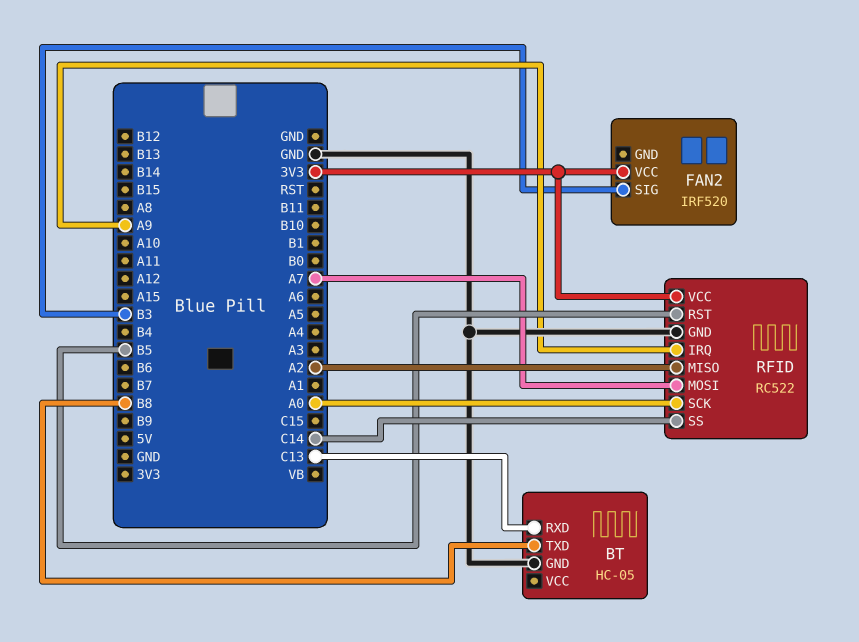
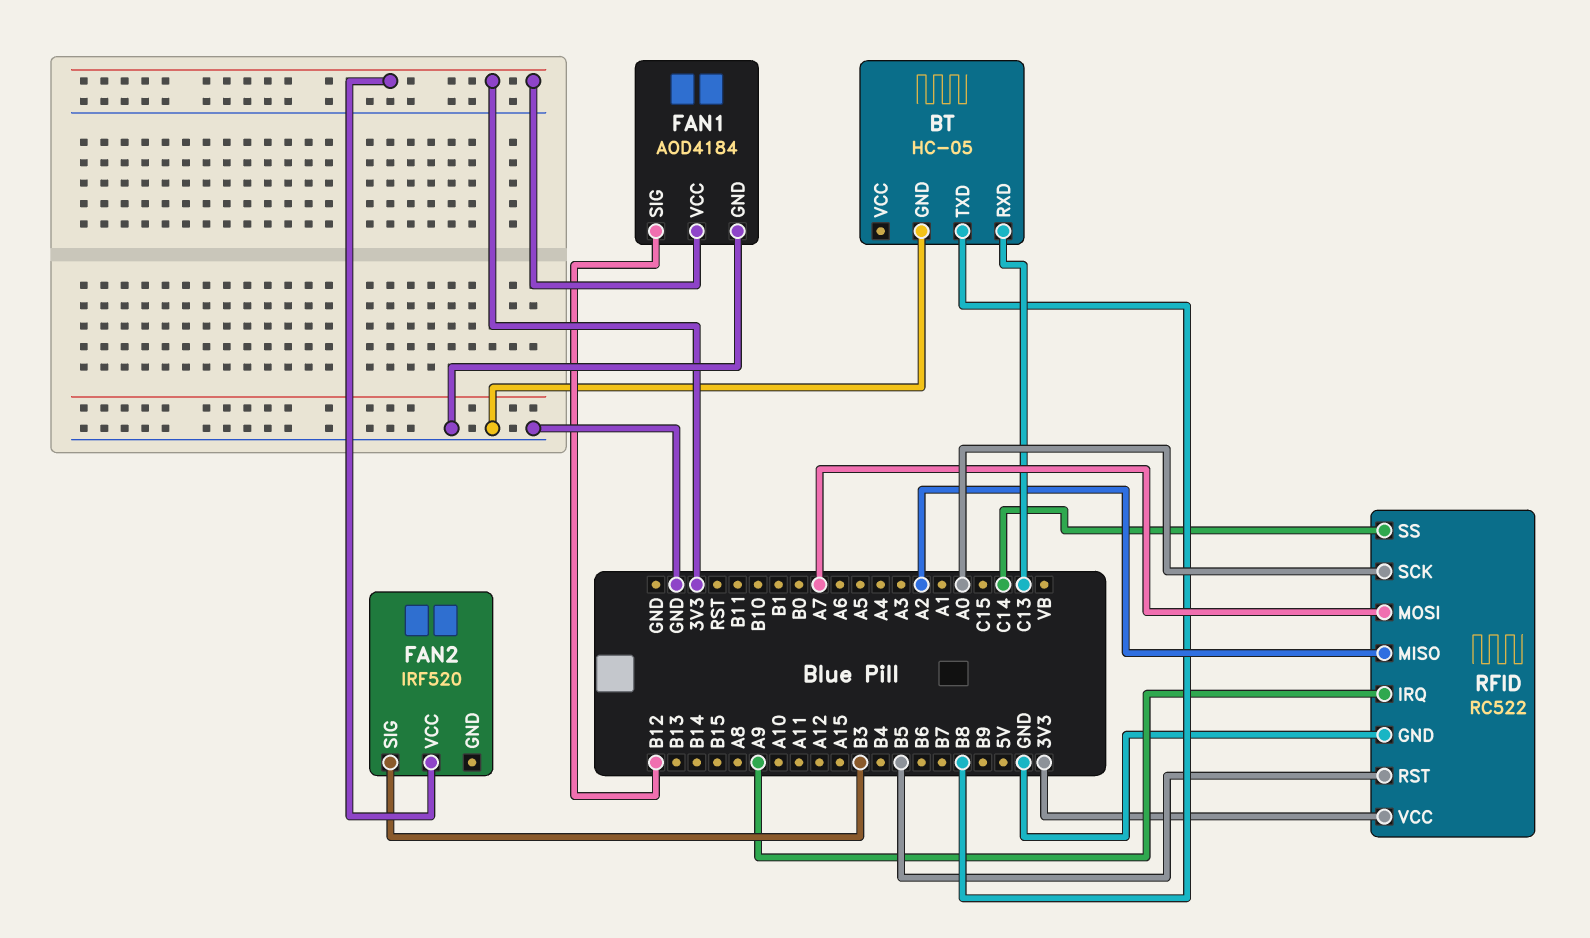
FAN1: none -> AOD4184
FAN1 pin GND: none -> GND
FAN1 pin SIG: none -> B12
FAN1 pin VCC: none -> 3V3

